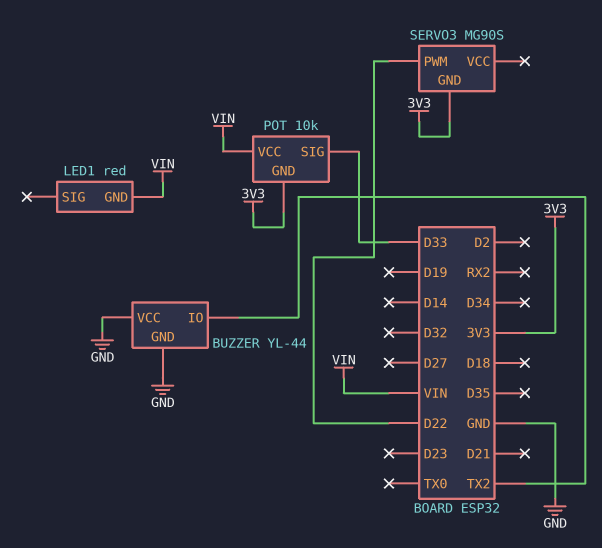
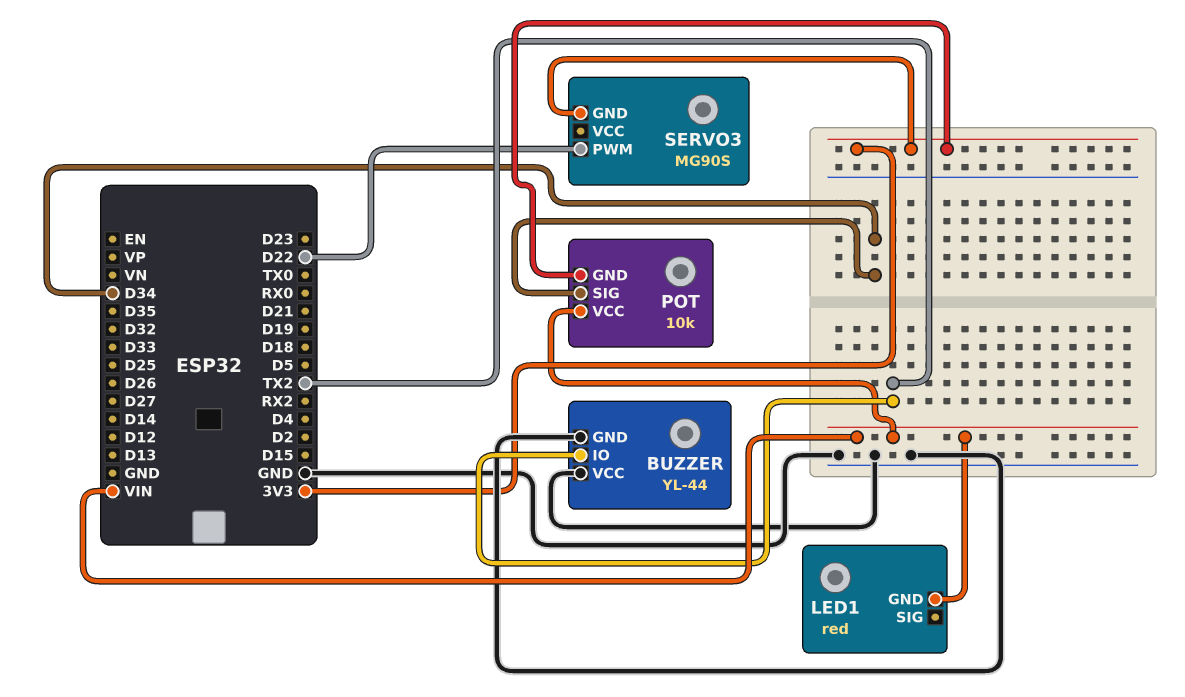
POT pin SIG: D33 -> D34

